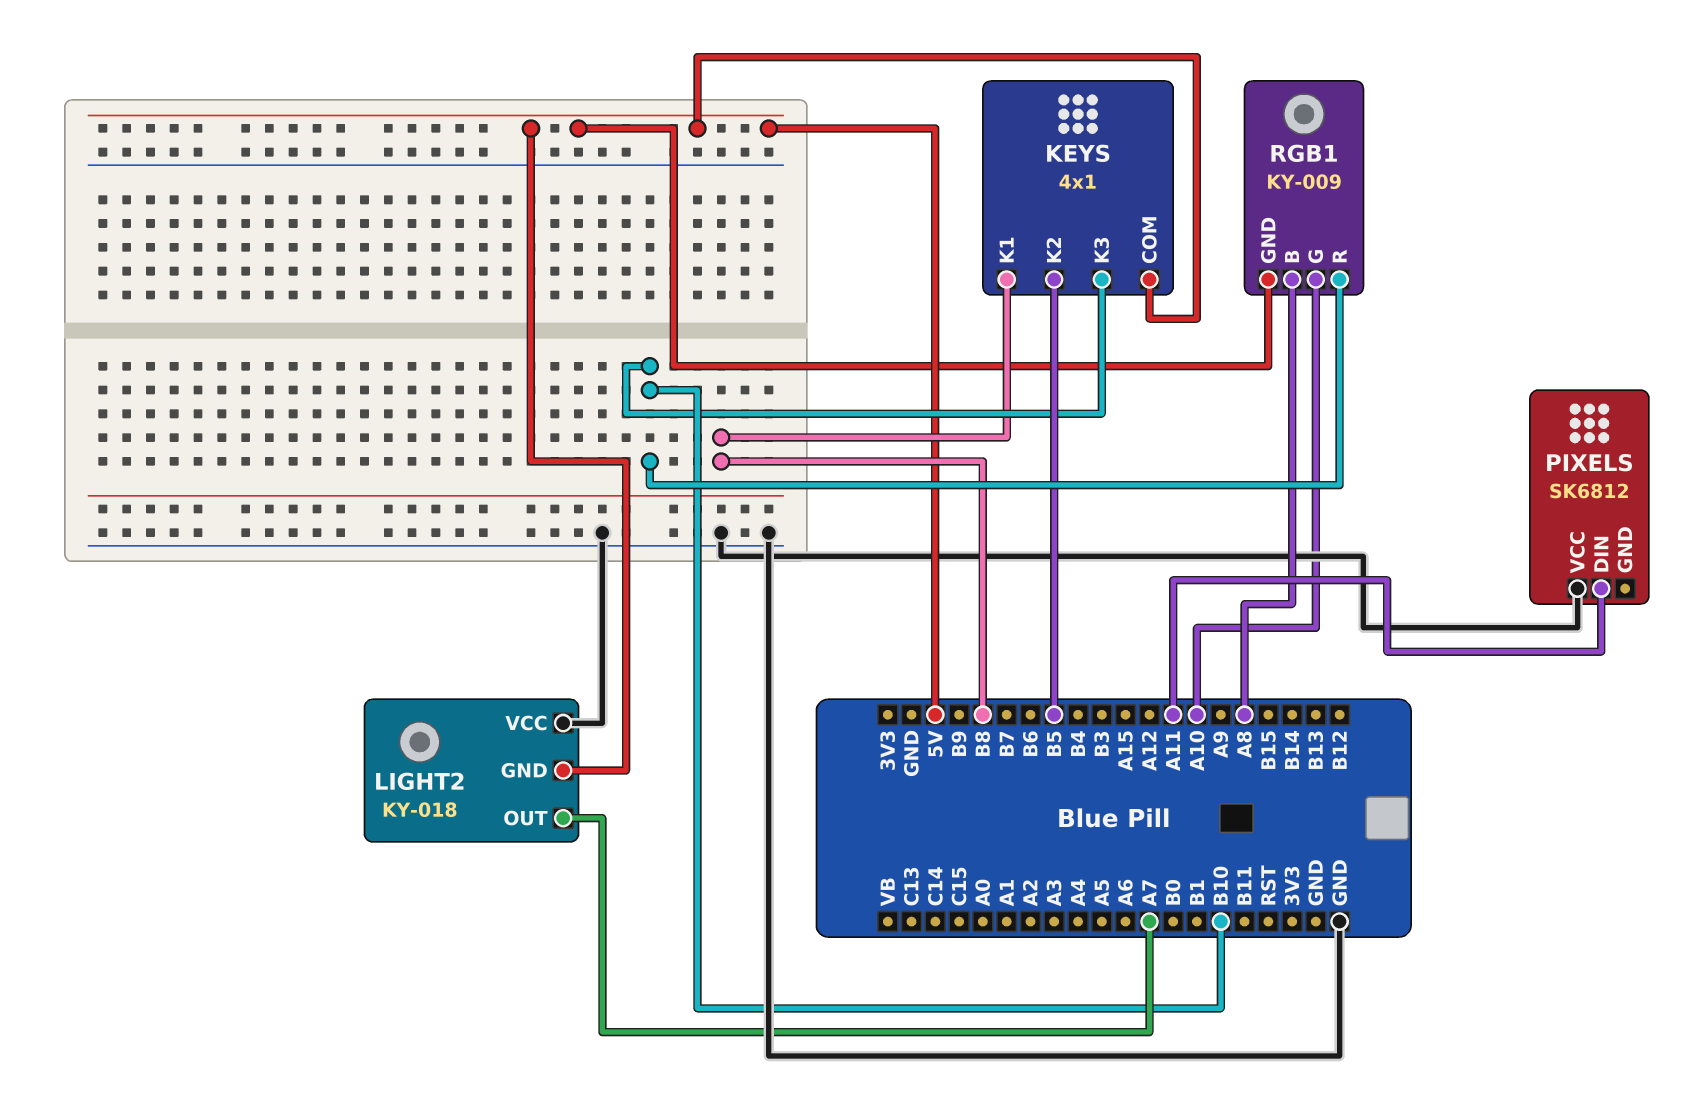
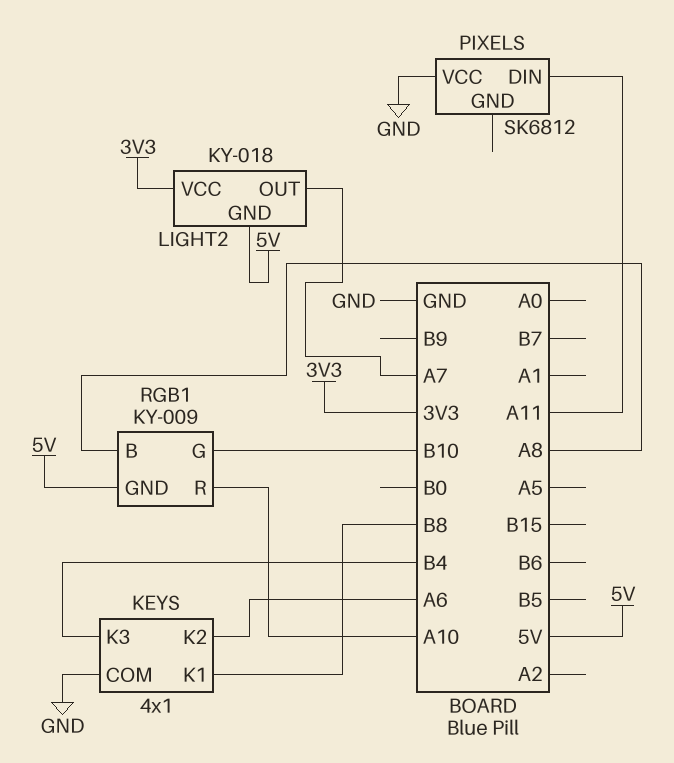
KEYS pin COM: 5V -> GND
KEYS pin K2: B5 -> A6
KEYS pin K3: B10 -> B4
LIGHT2 pin VCC: GND -> 3V3
RGB1 pin G: A10 -> B10
RGB1 pin R: B10 -> A10

